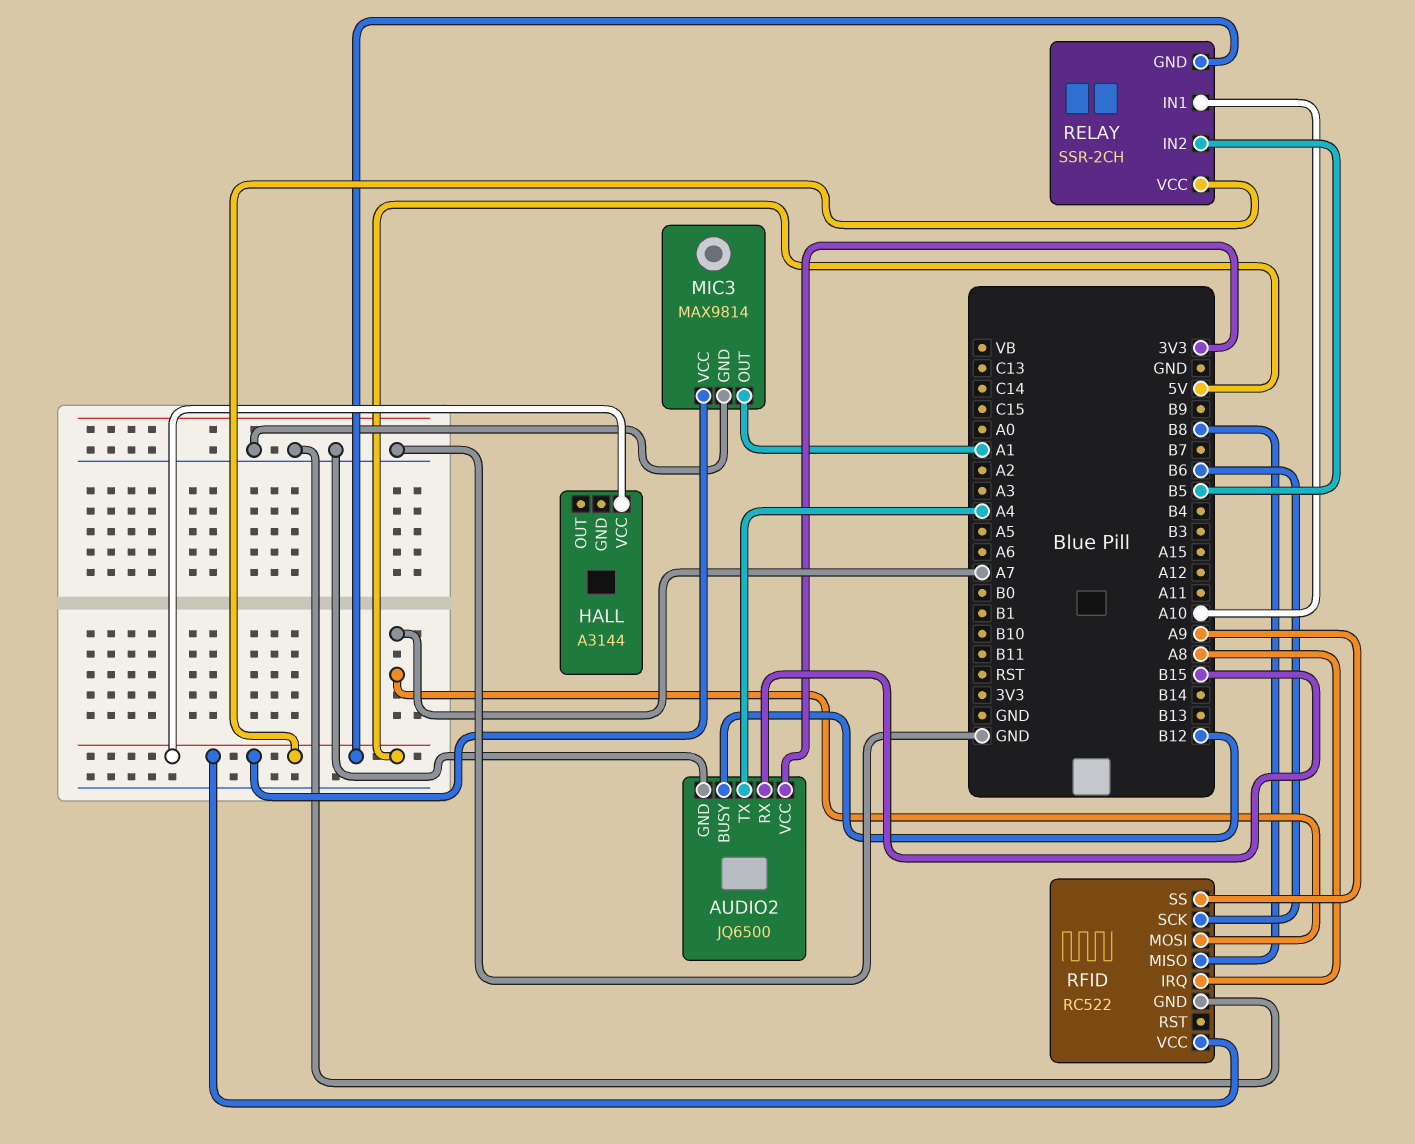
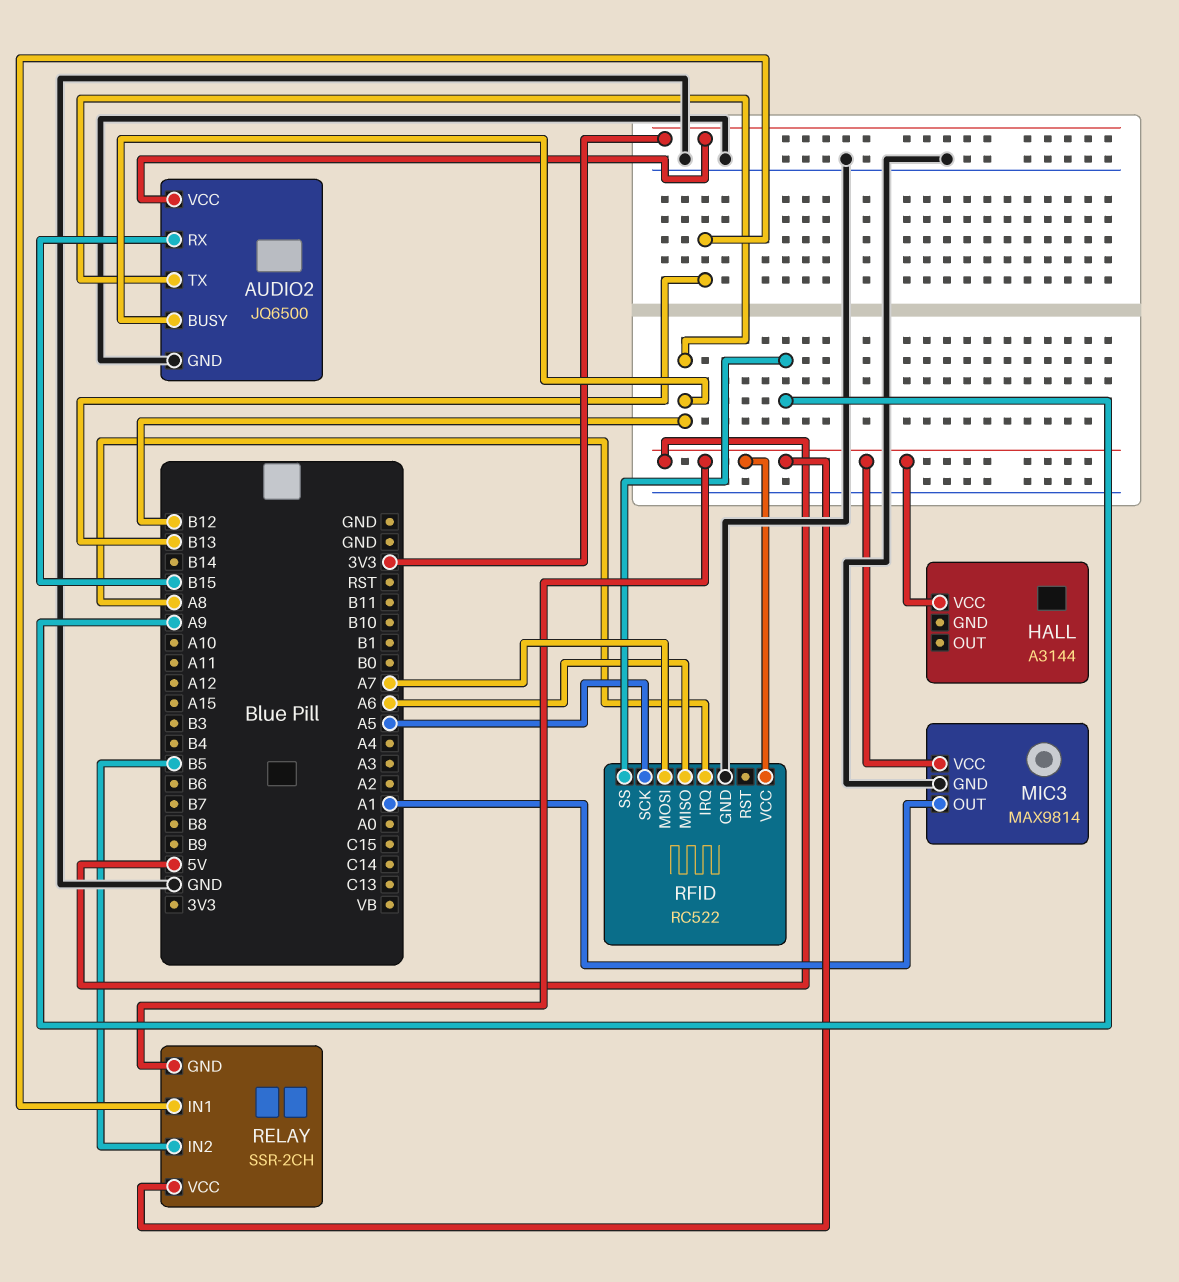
AUDIO2 pin TX: A4 -> B12
RELAY pin IN1: A10 -> B13
RFID pin MISO: B8 -> A6
RFID pin SCK: B6 -> A5

